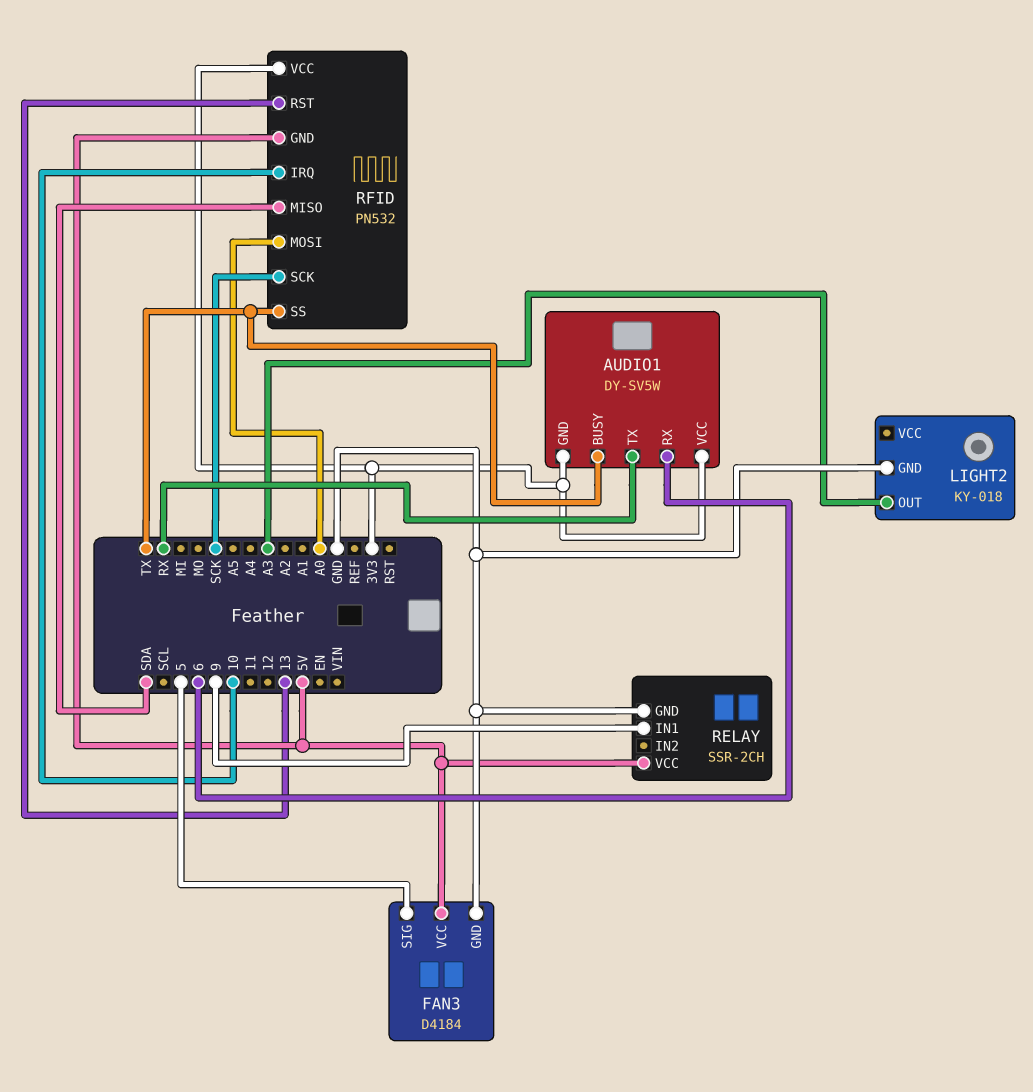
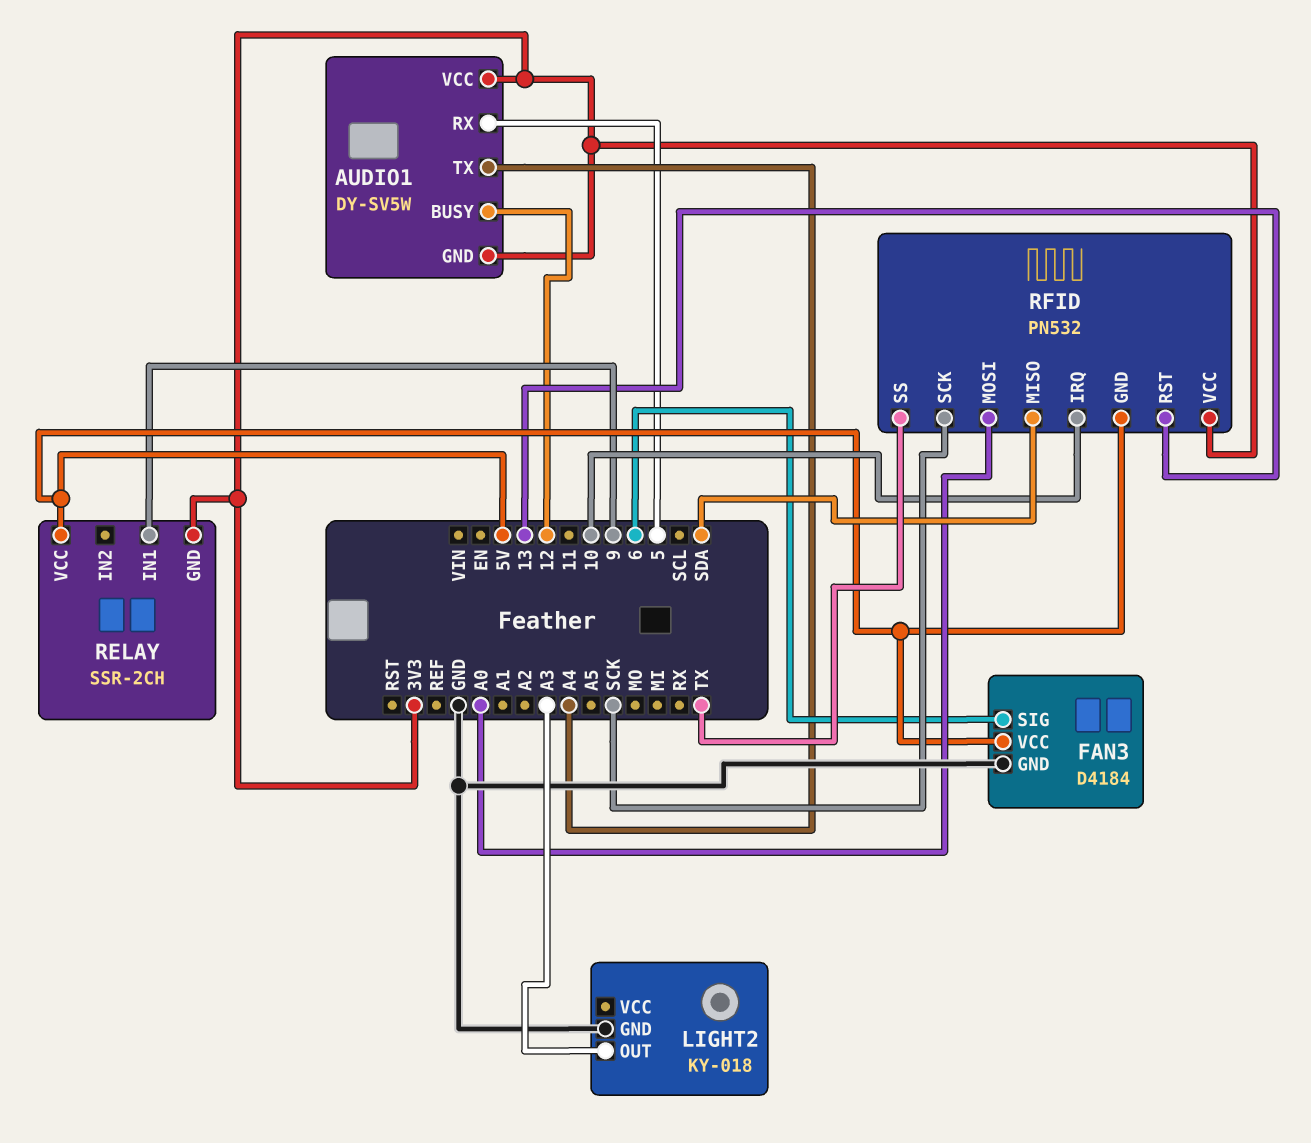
AUDIO1 pin BUSY: TX -> 12
AUDIO1 pin RX: 6 -> 5
AUDIO1 pin TX: RX -> A4
FAN3 pin SIG: 5 -> 6
RELAY pin GND: GND -> 3V3

